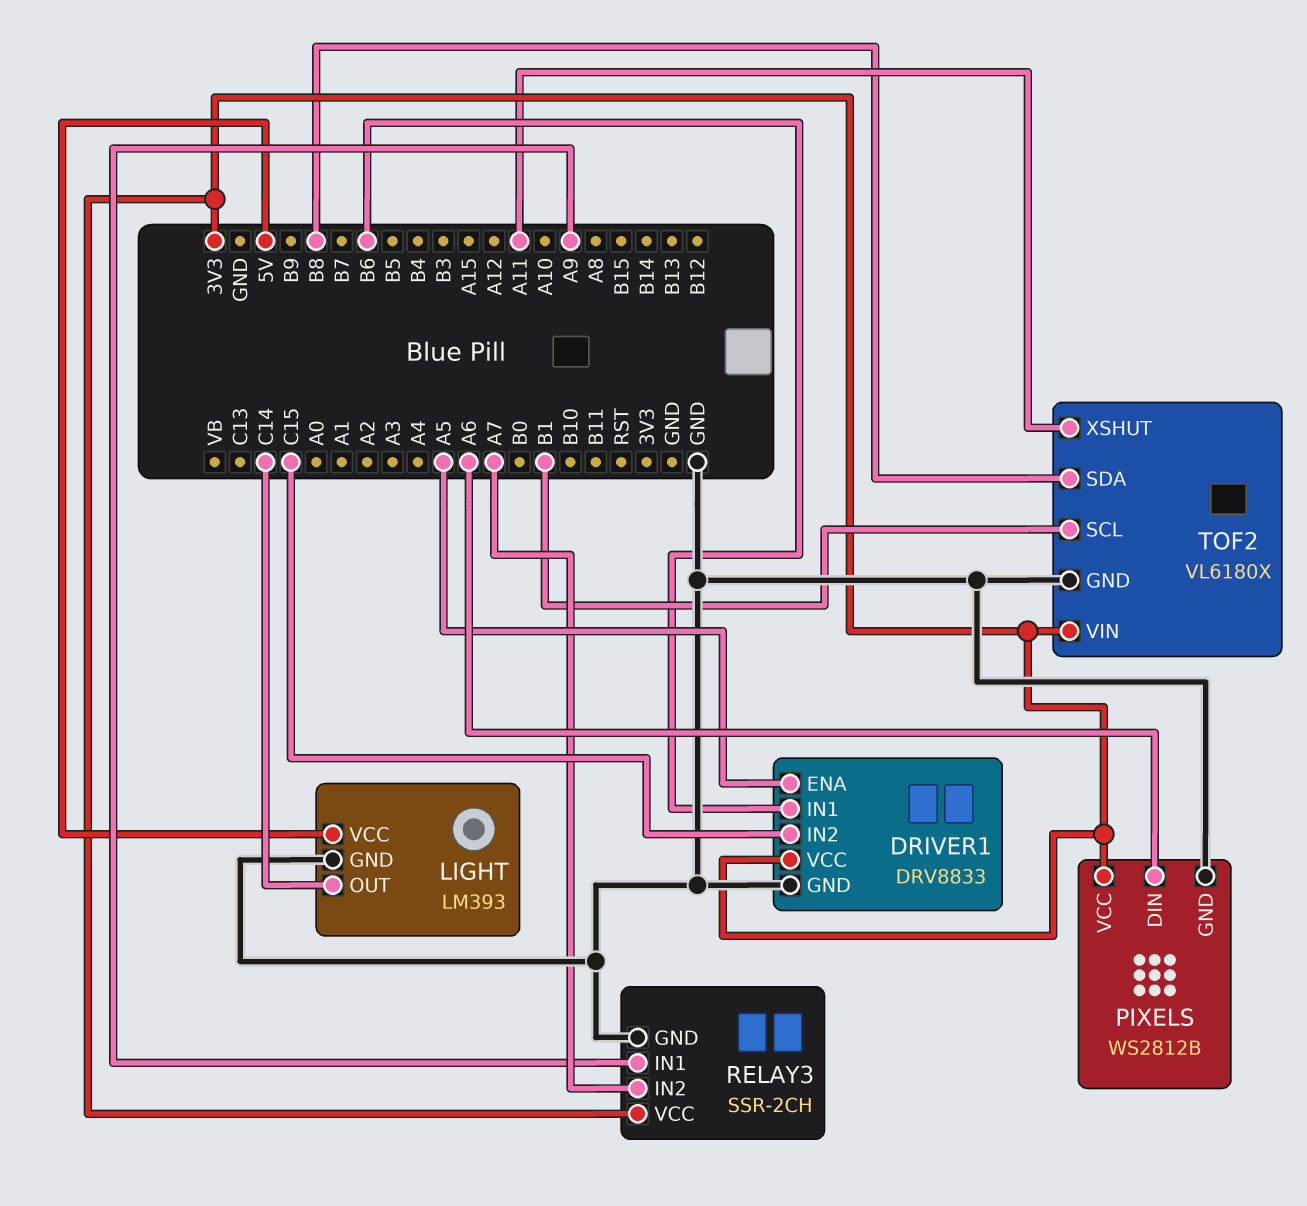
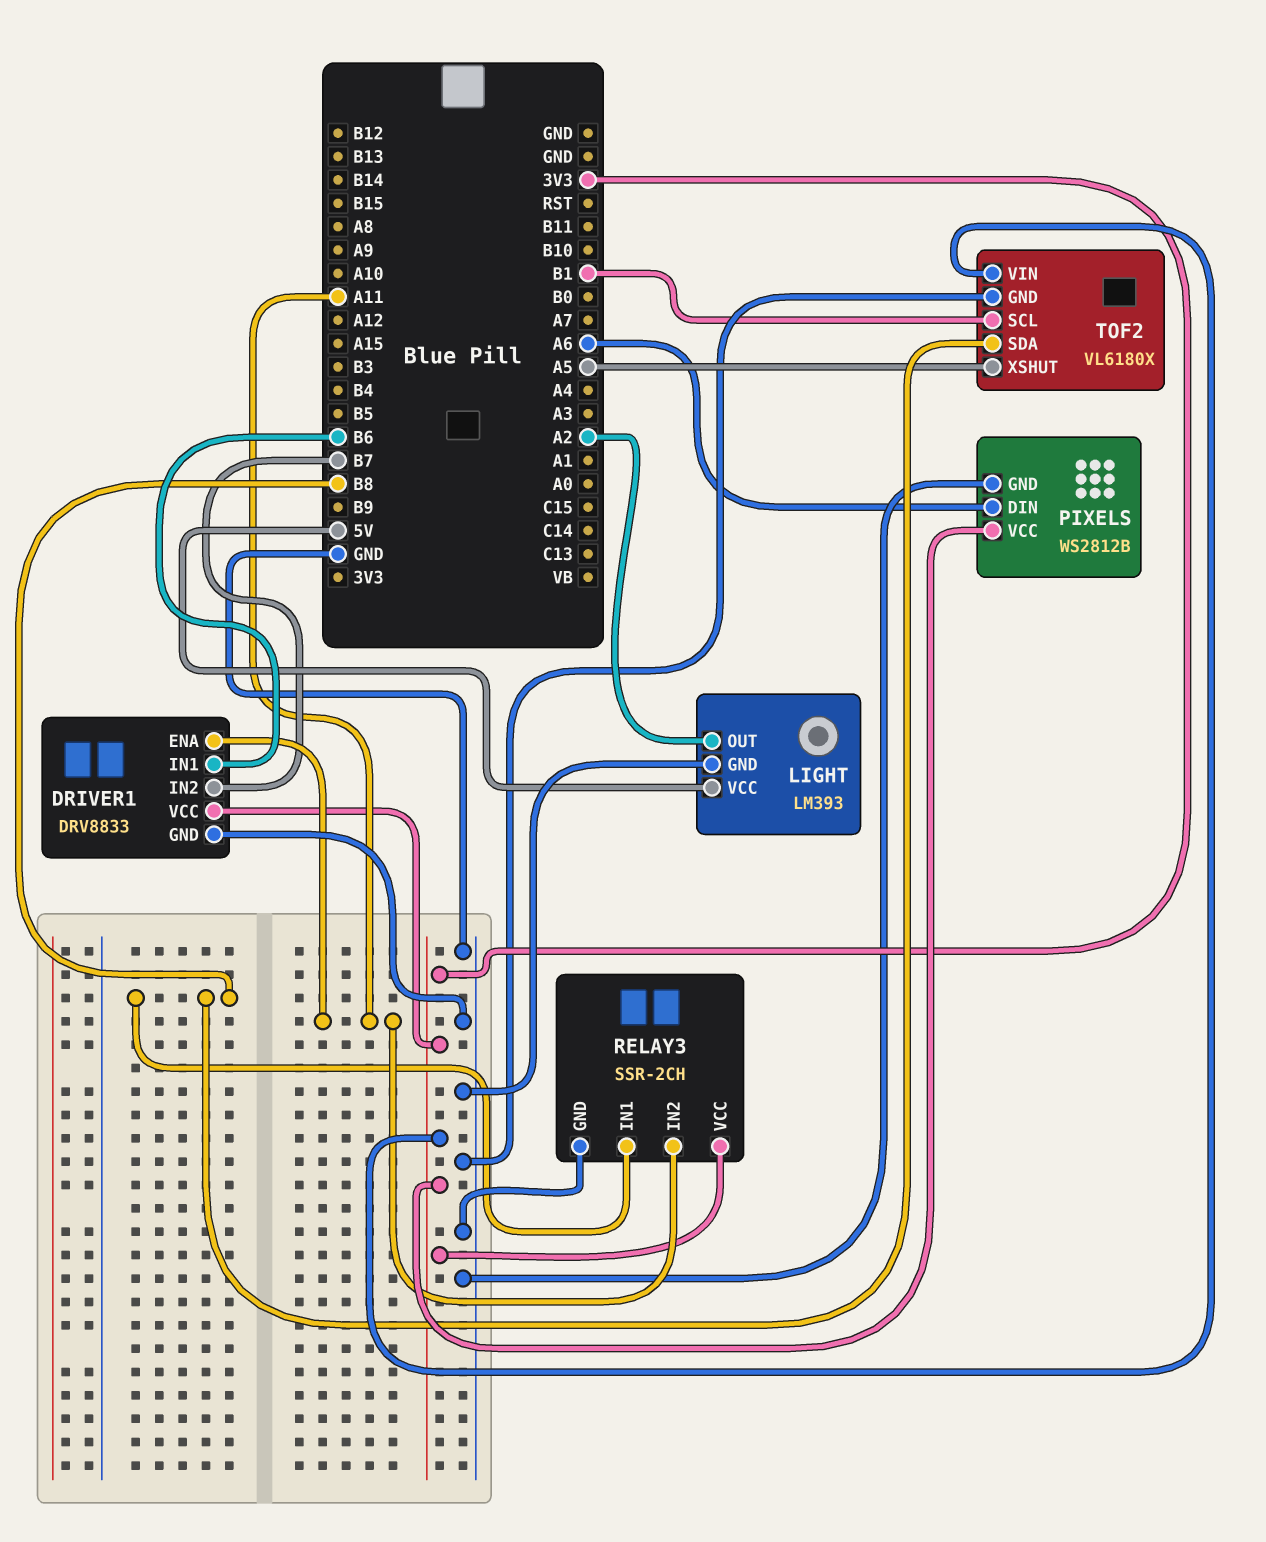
DRIVER1 pin ENA: A5 -> A11
DRIVER1 pin IN2: C15 -> B7
LIGHT pin OUT: C14 -> A2
RELAY3 pin IN1: A9 -> B8
RELAY3 pin IN2: A7 -> A11
TOF2 pin XSHUT: A11 -> A5

